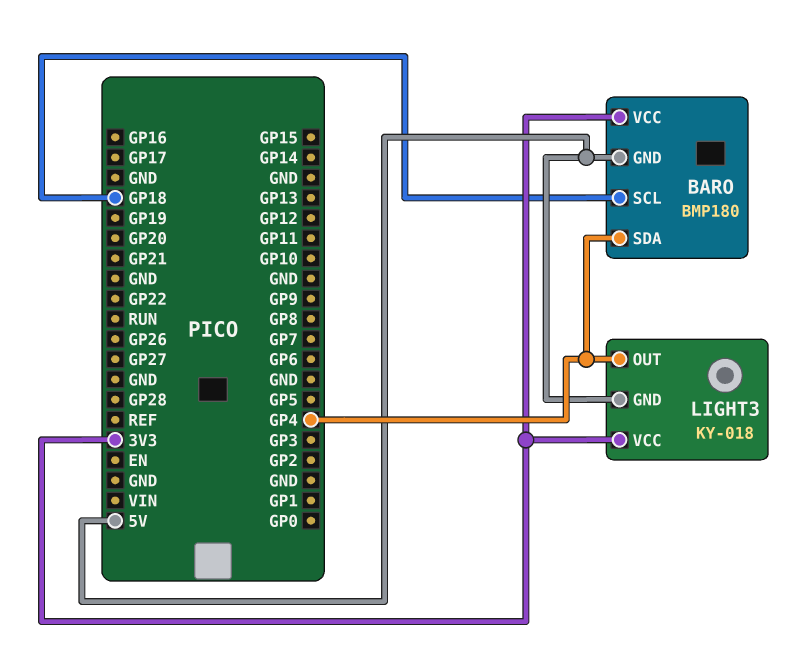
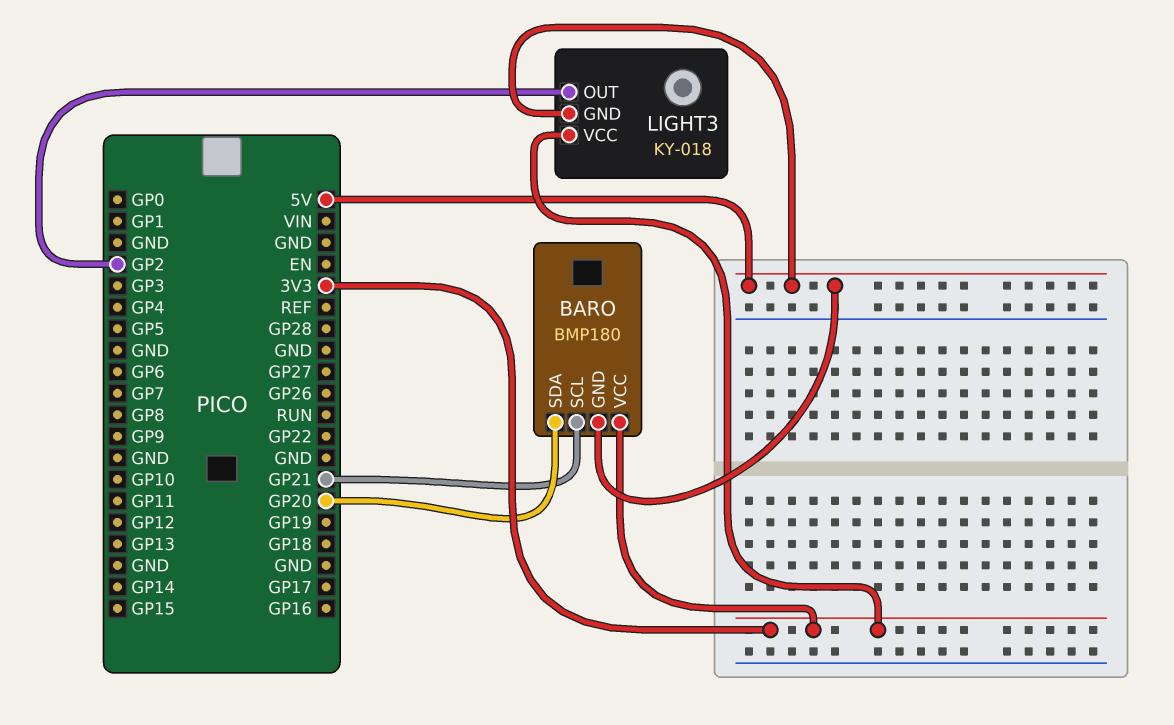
BARO pin SCL: GP18 -> GP21
BARO pin SDA: GP4 -> GP20
LIGHT3 pin OUT: GP4 -> GP2

